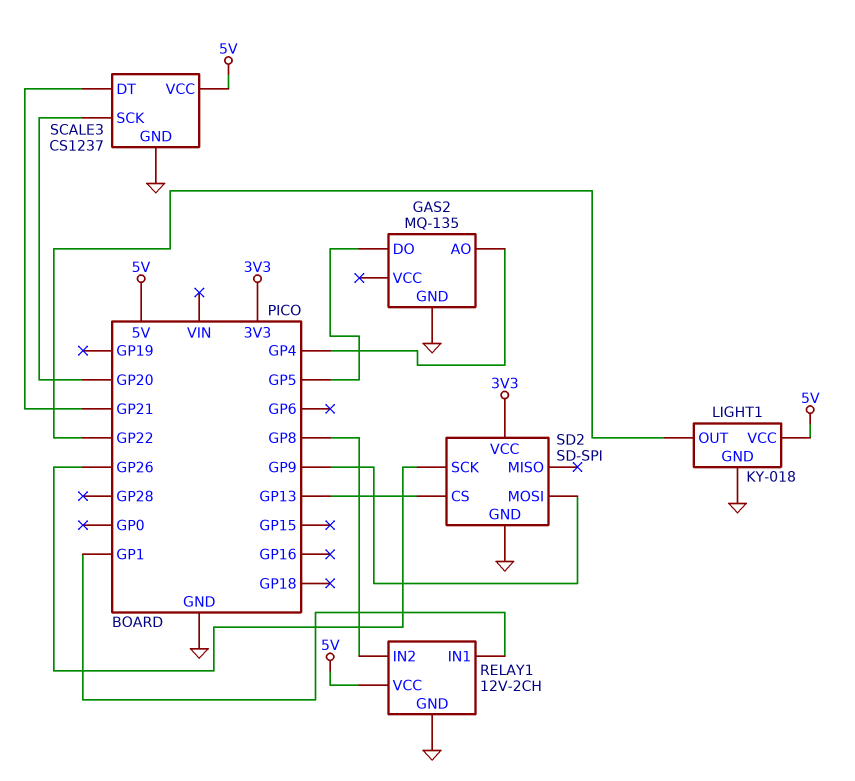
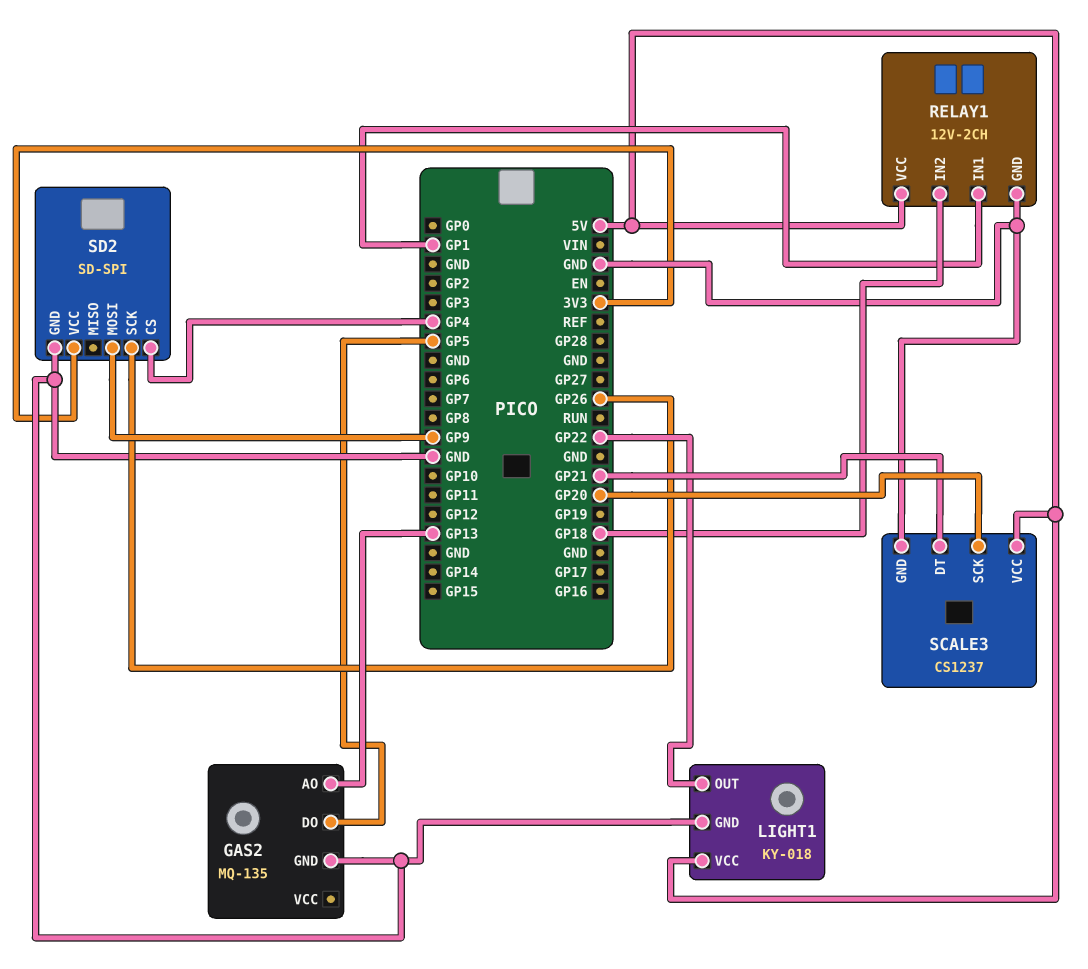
GAS2 pin AO: GP4 -> GP13
RELAY1 pin IN2: GP8 -> GP18
SD2 pin CS: GP13 -> GP4

